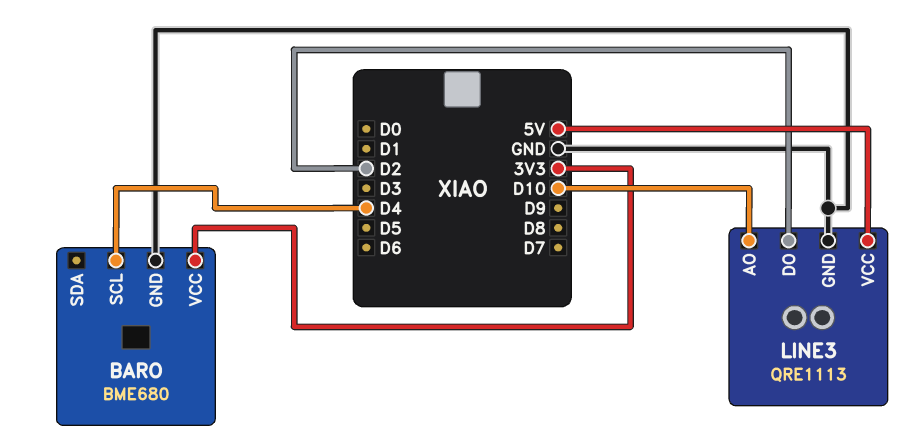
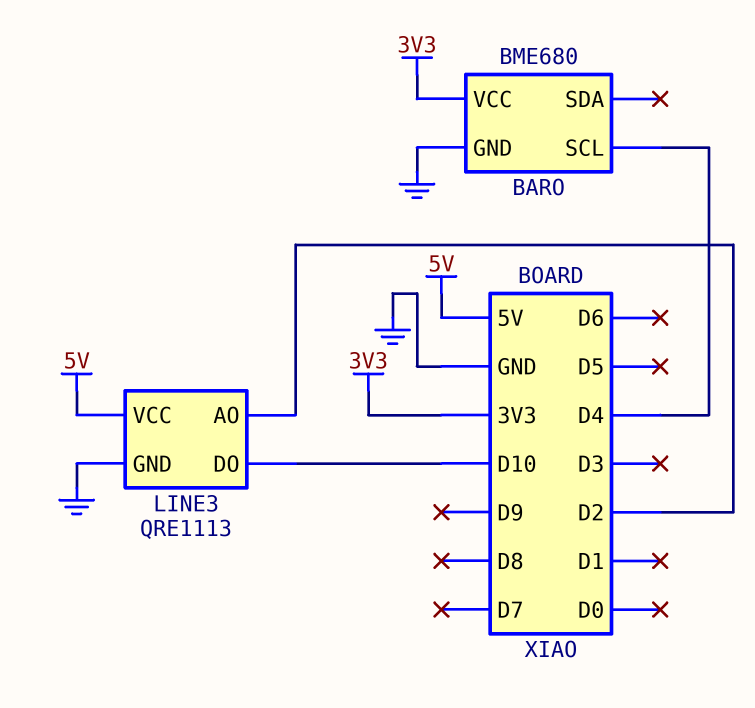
LINE3 pin AO: D10 -> D2
LINE3 pin DO: D2 -> D10

